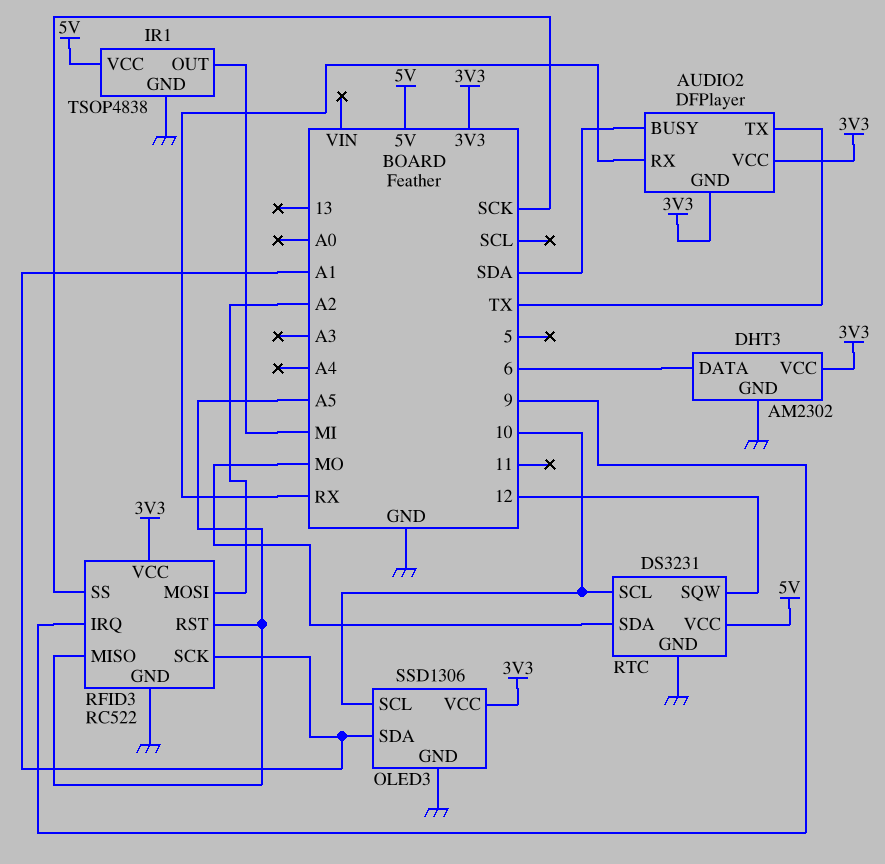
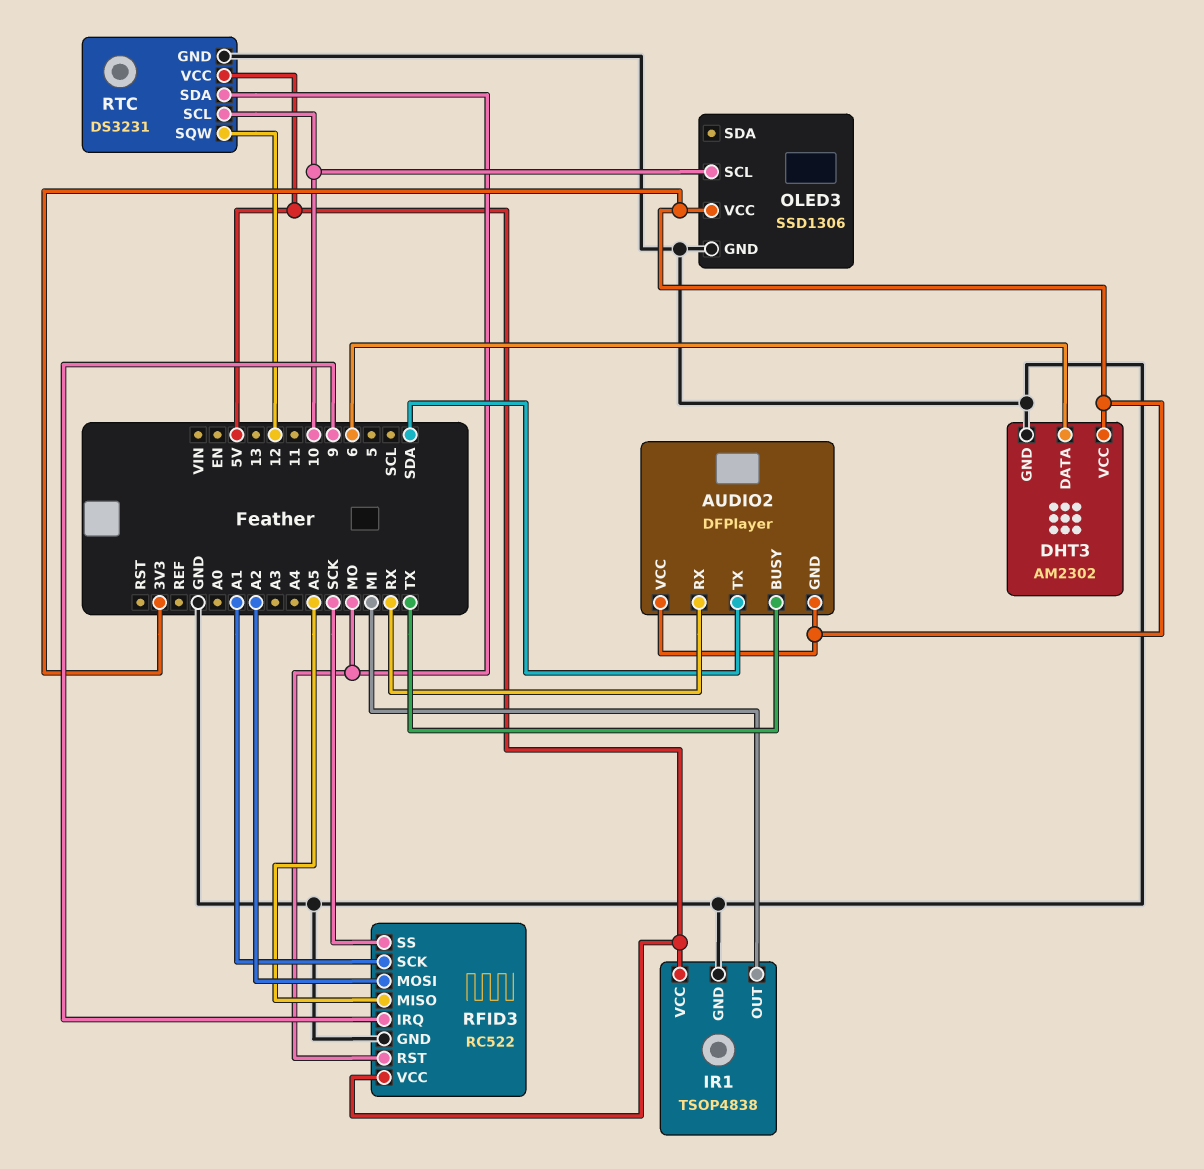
AUDIO2 pin BUSY: SDA -> TX
AUDIO2 pin TX: TX -> SDA
OLED3 pin SDA: A1 -> none
RFID3 pin RST: A5 -> MO
RFID3 pin VCC: 3V3 -> 5V

